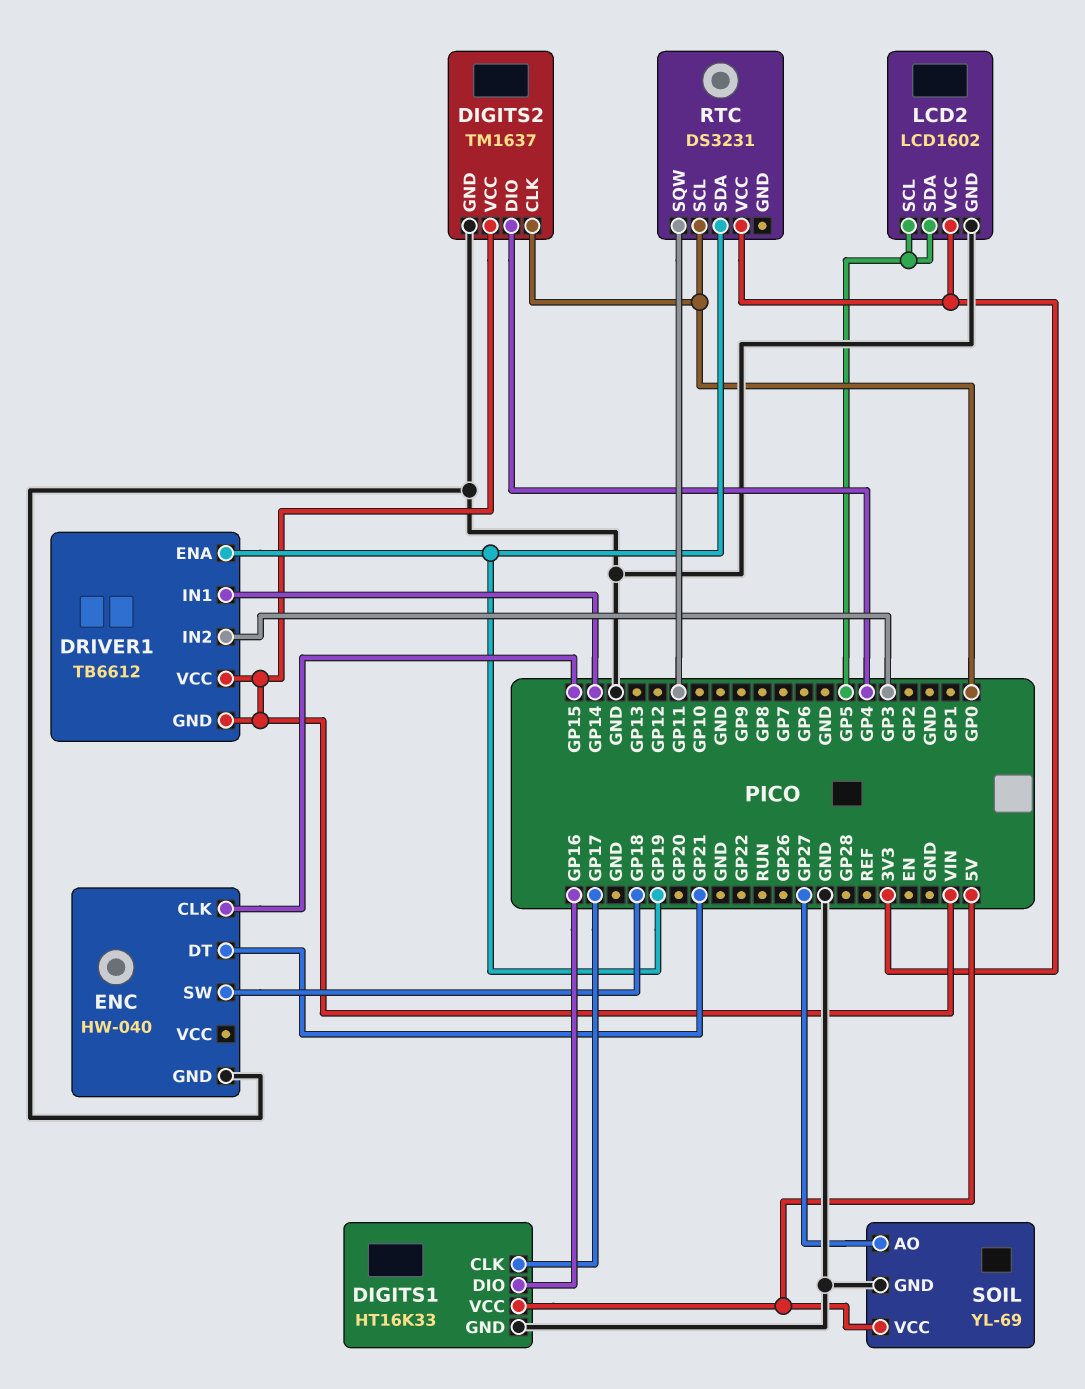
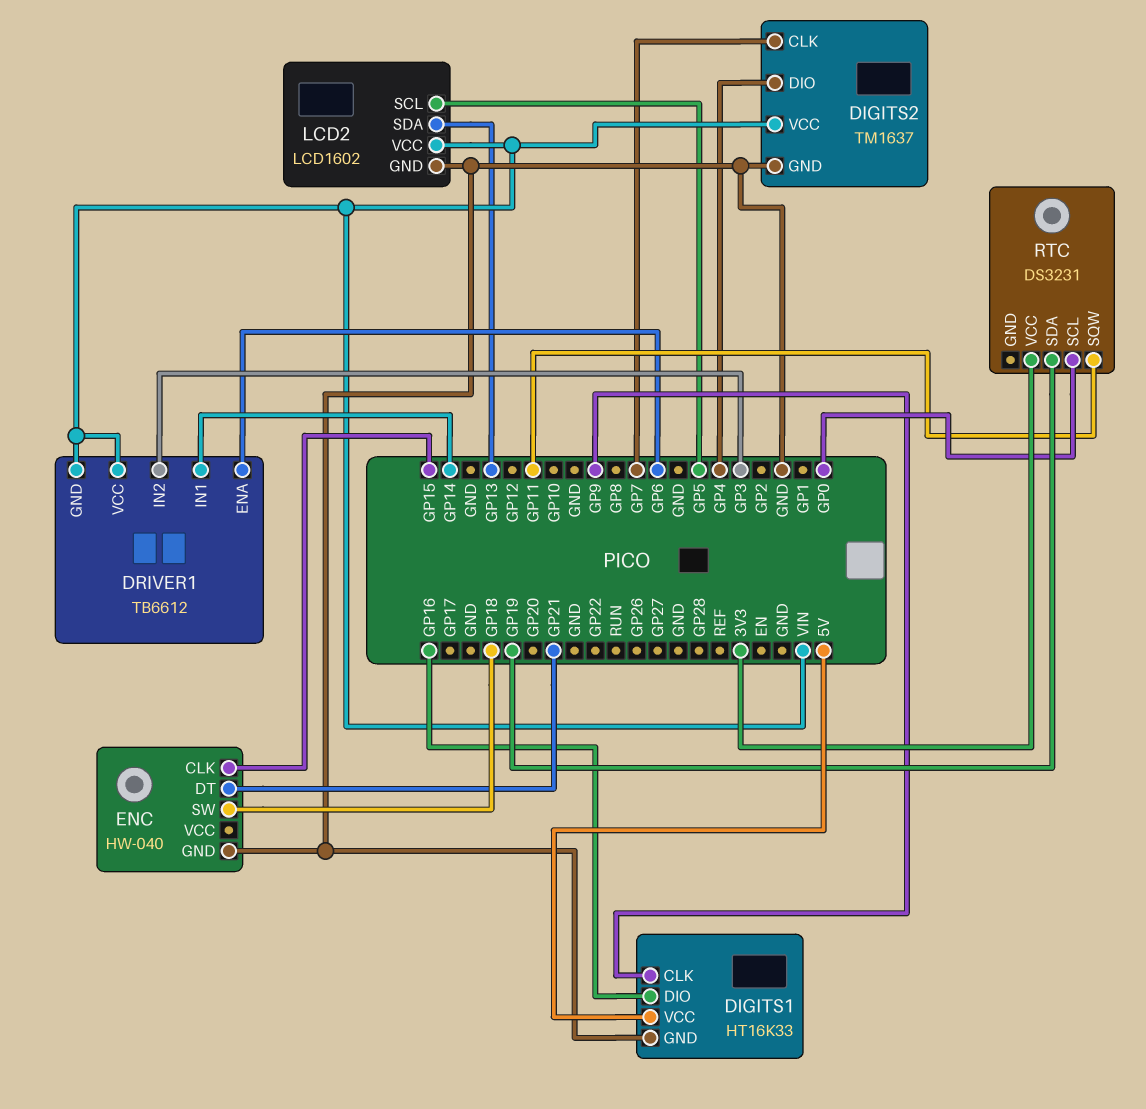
DIGITS1 pin CLK: GP17 -> GP9
DIGITS2 pin CLK: GP0 -> GP7
DRIVER1 pin ENA: GP19 -> GP6
LCD2 pin SDA: GP5 -> GP13
LCD2 pin VCC: 3V3 -> VIN
SOIL: YL-69 -> none
SOIL pin AO: GP27 -> none
SOIL pin GND: GND -> none
SOIL pin VCC: 5V -> none

